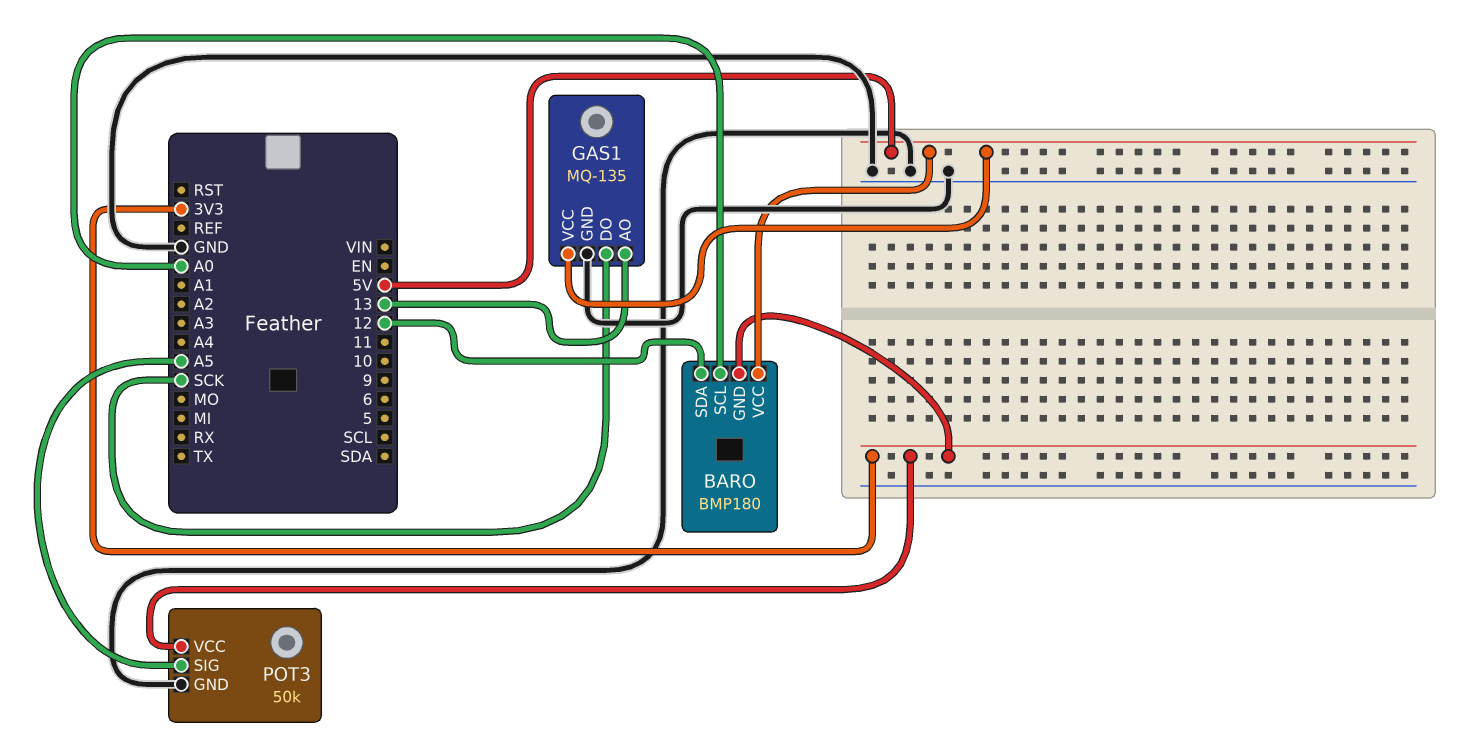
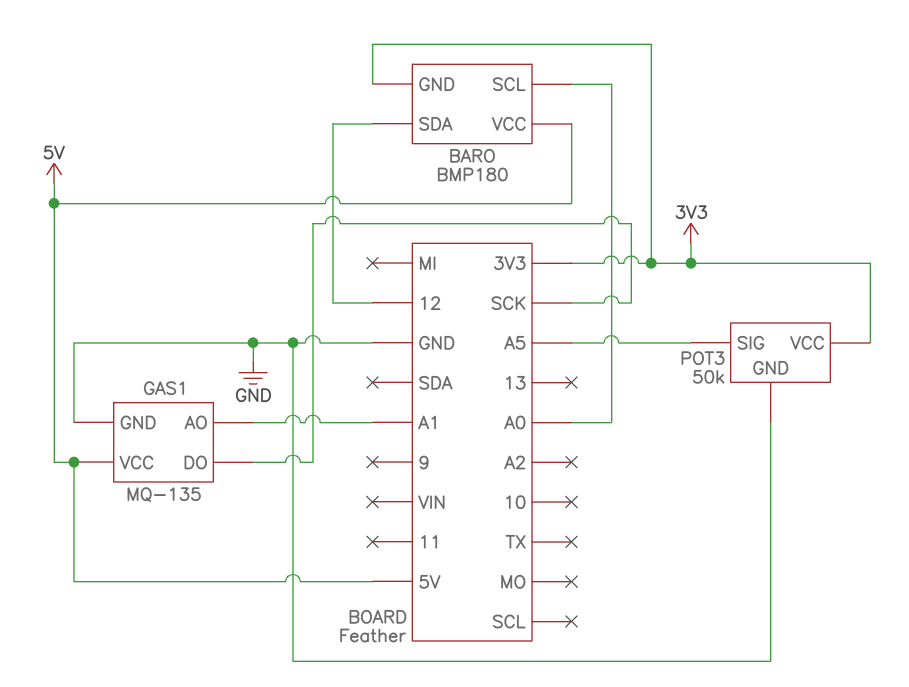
GAS1 pin AO: 13 -> A1

